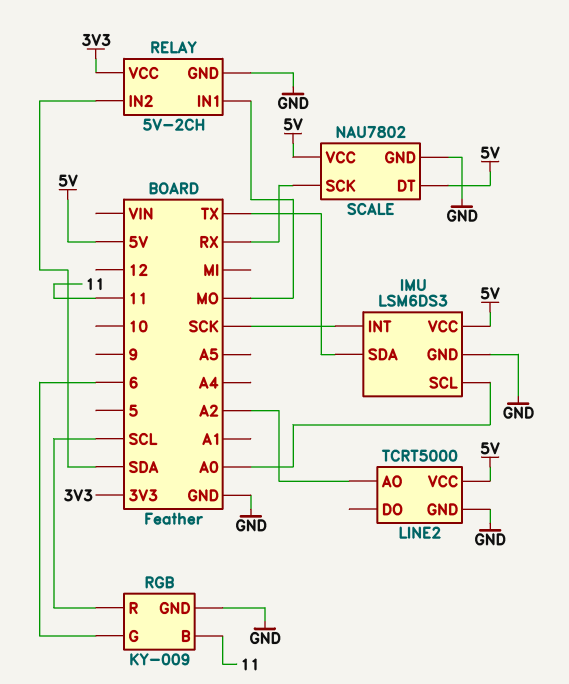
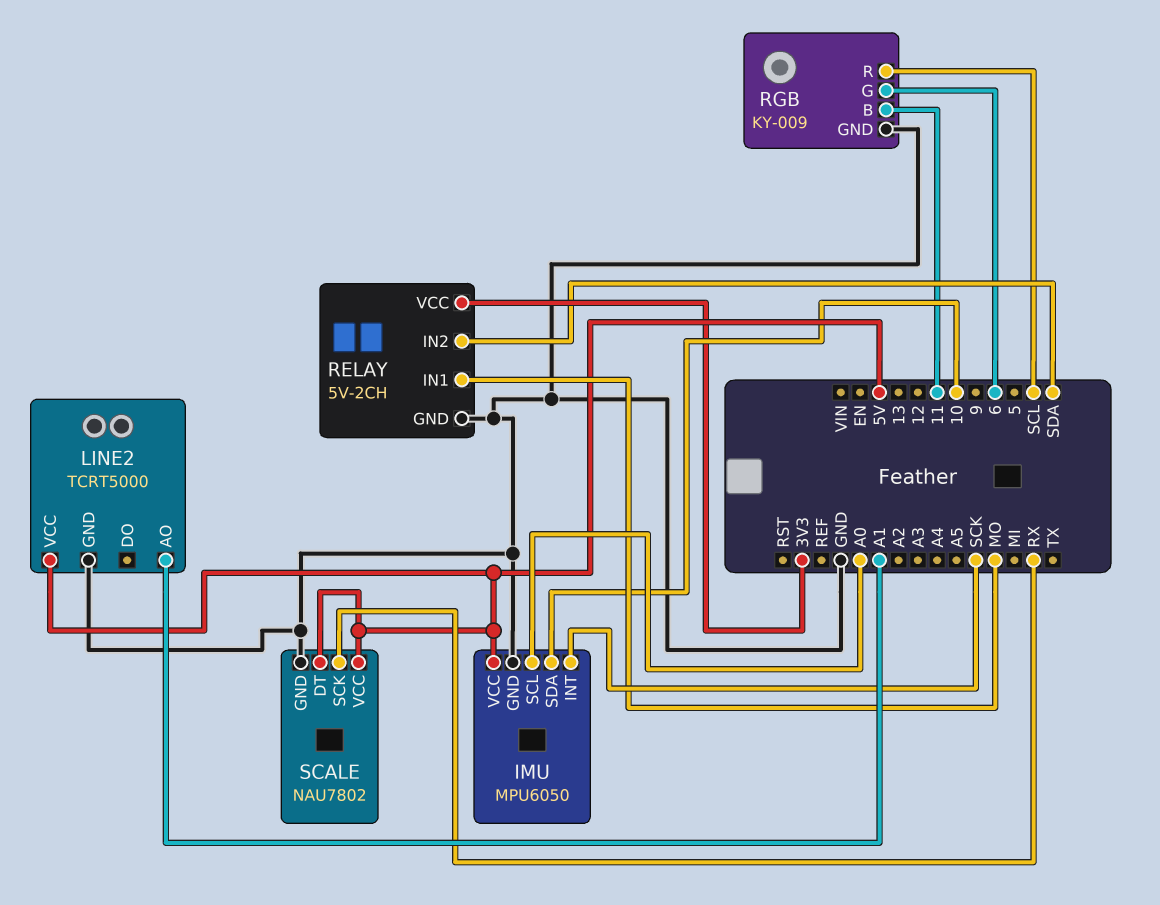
IMU: LSM6DS3 -> MPU6050
IMU pin SDA: TX -> 10
LINE2 pin AO: A2 -> A1

